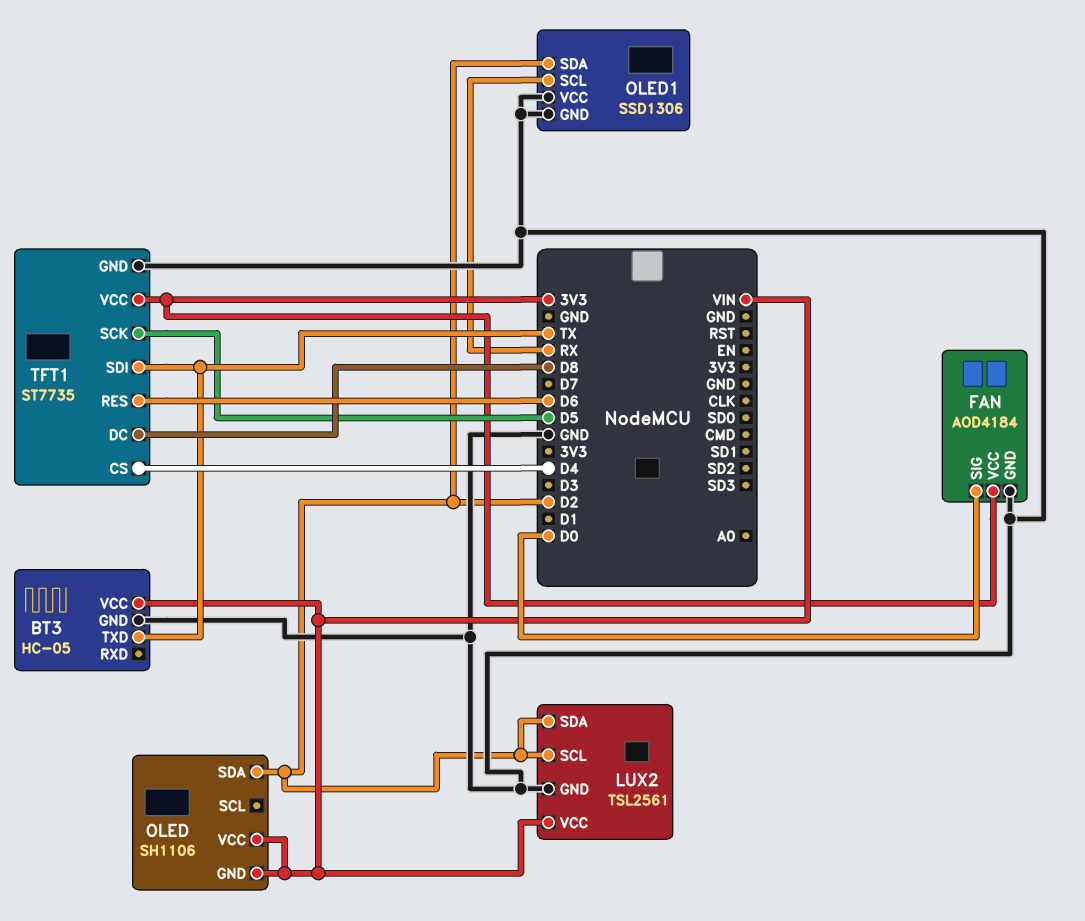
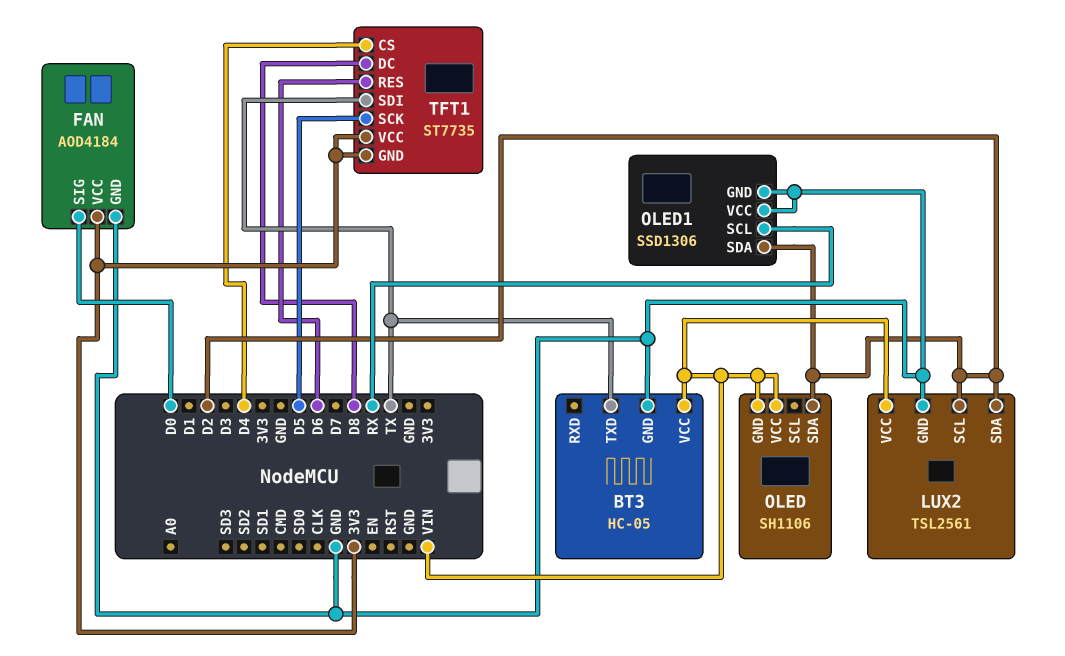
TFT1 pin GND: GND -> 3V3

